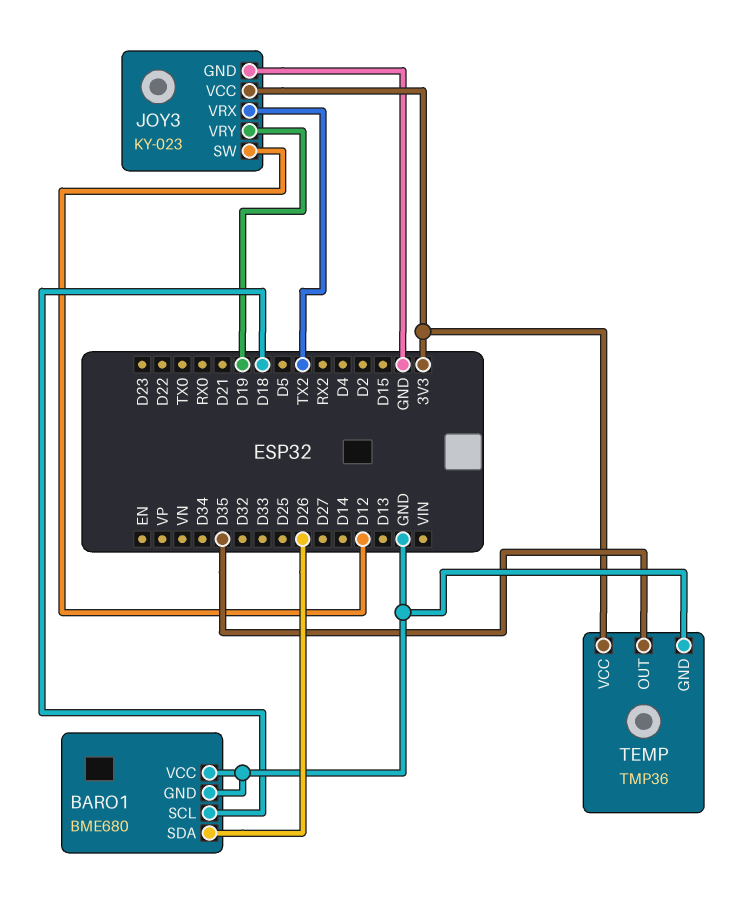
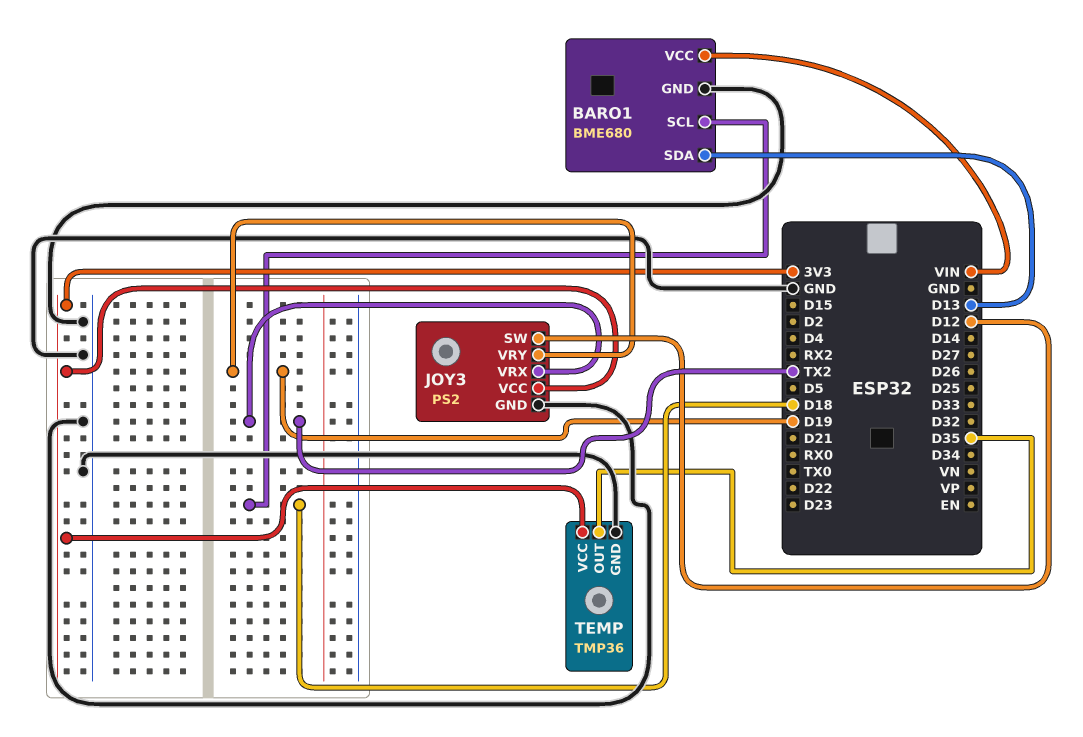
BARO1 pin SDA: D26 -> D13
BARO1 pin VCC: GND -> VIN
JOY3: KY-023 -> PS2

